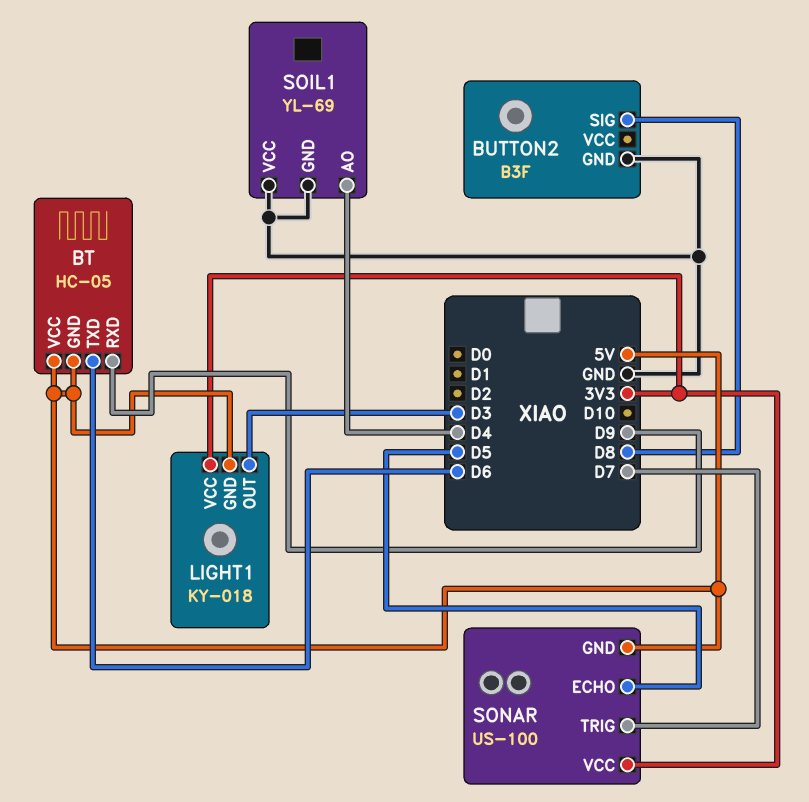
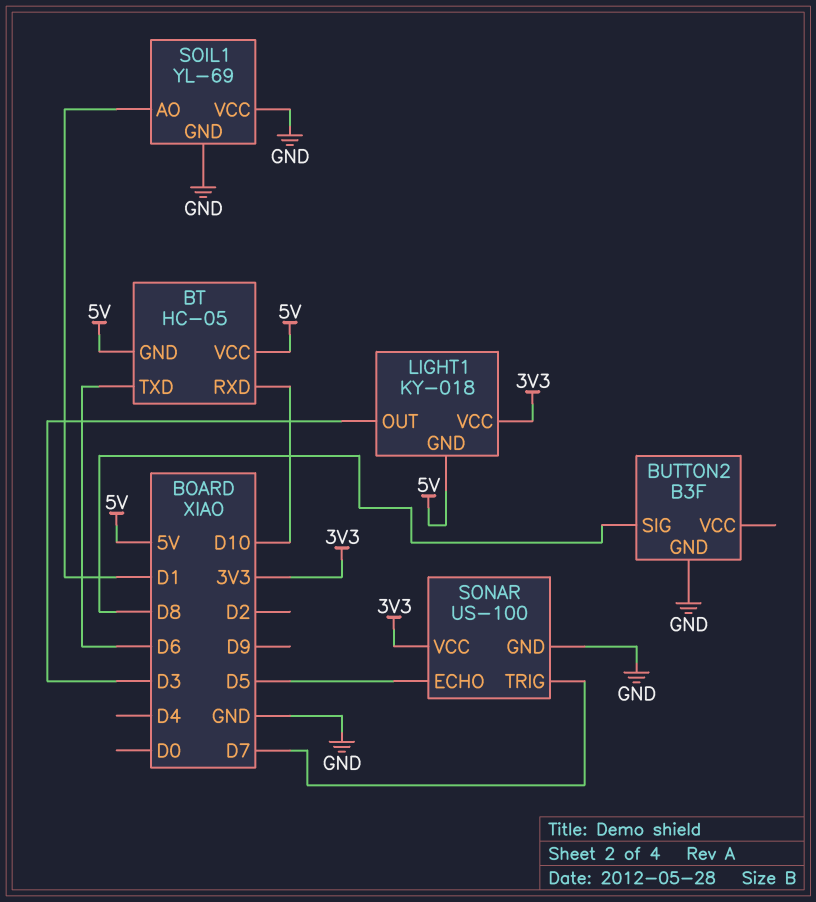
BT pin RXD: D9 -> D10
SOIL1 pin AO: D4 -> D1
SONAR pin GND: 5V -> GND

